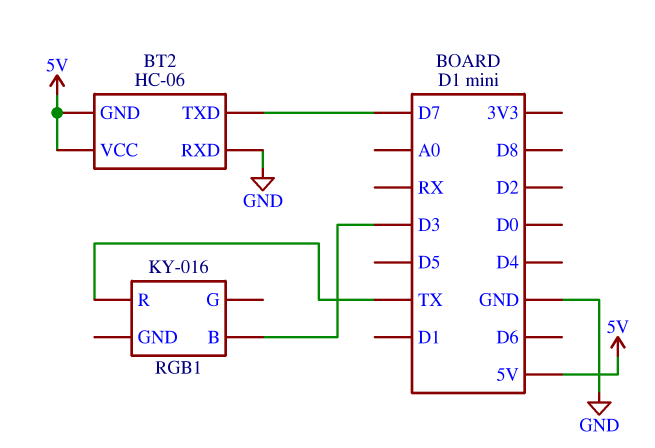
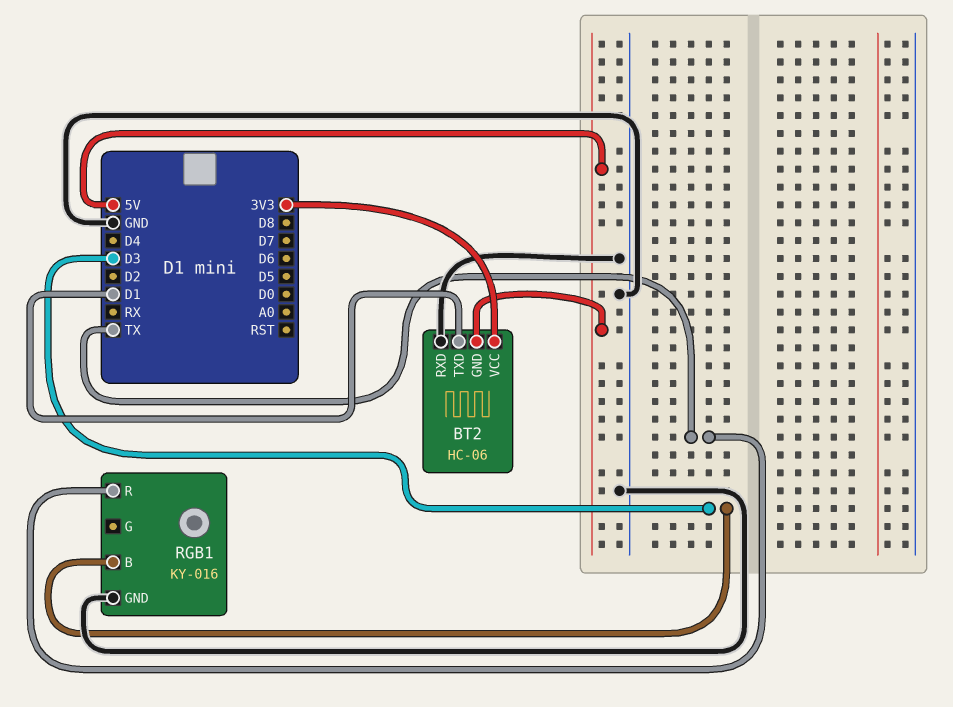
BT2 pin TXD: D7 -> D1
BT2 pin VCC: 5V -> 3V3
RGB1 pin GND: none -> GND

